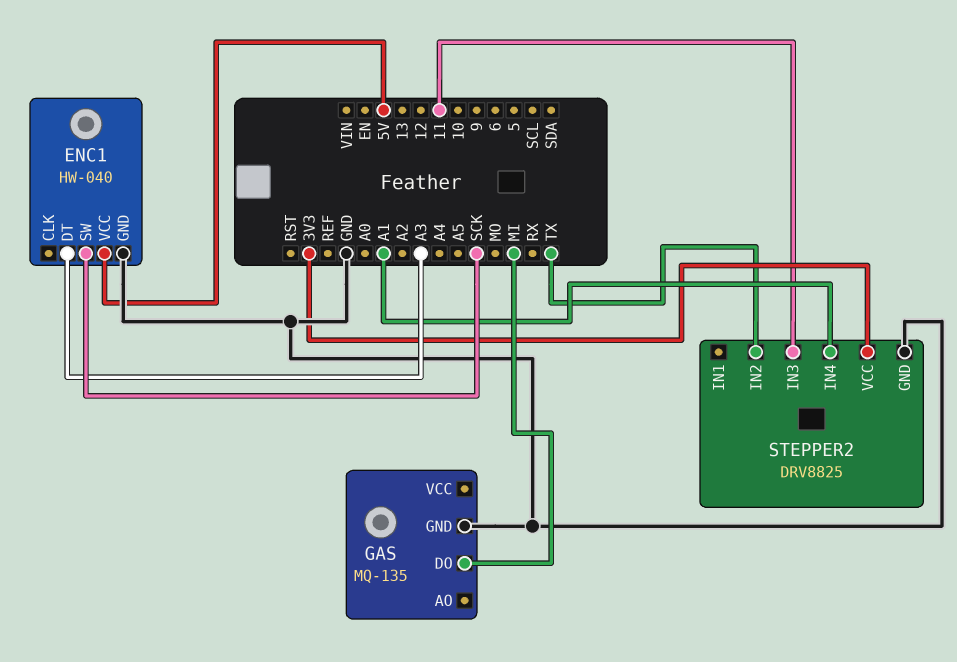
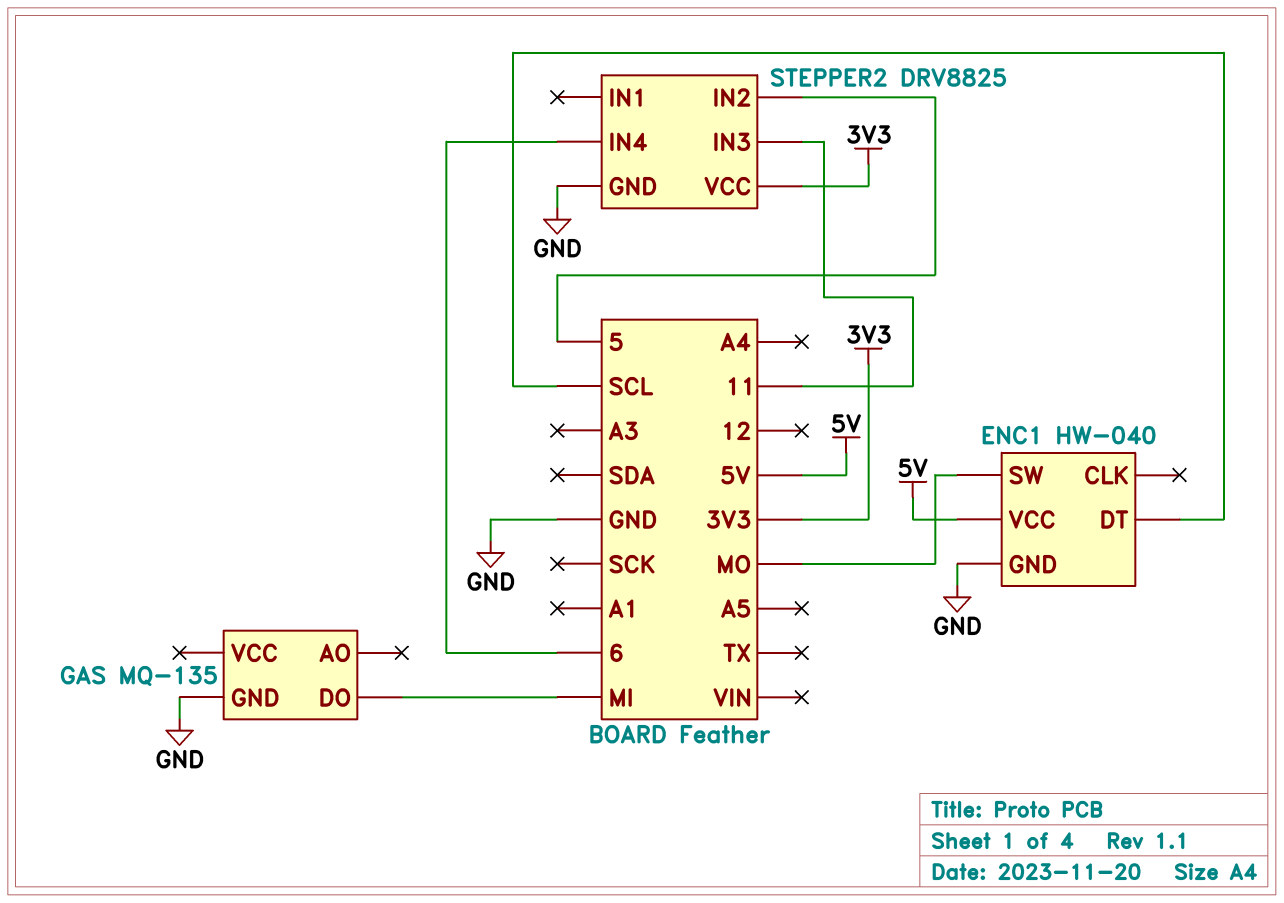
ENC1 pin DT: A3 -> SCL
ENC1 pin SW: SCK -> MO
STEPPER2 pin IN2: TX -> 5
STEPPER2 pin IN4: A1 -> 6

